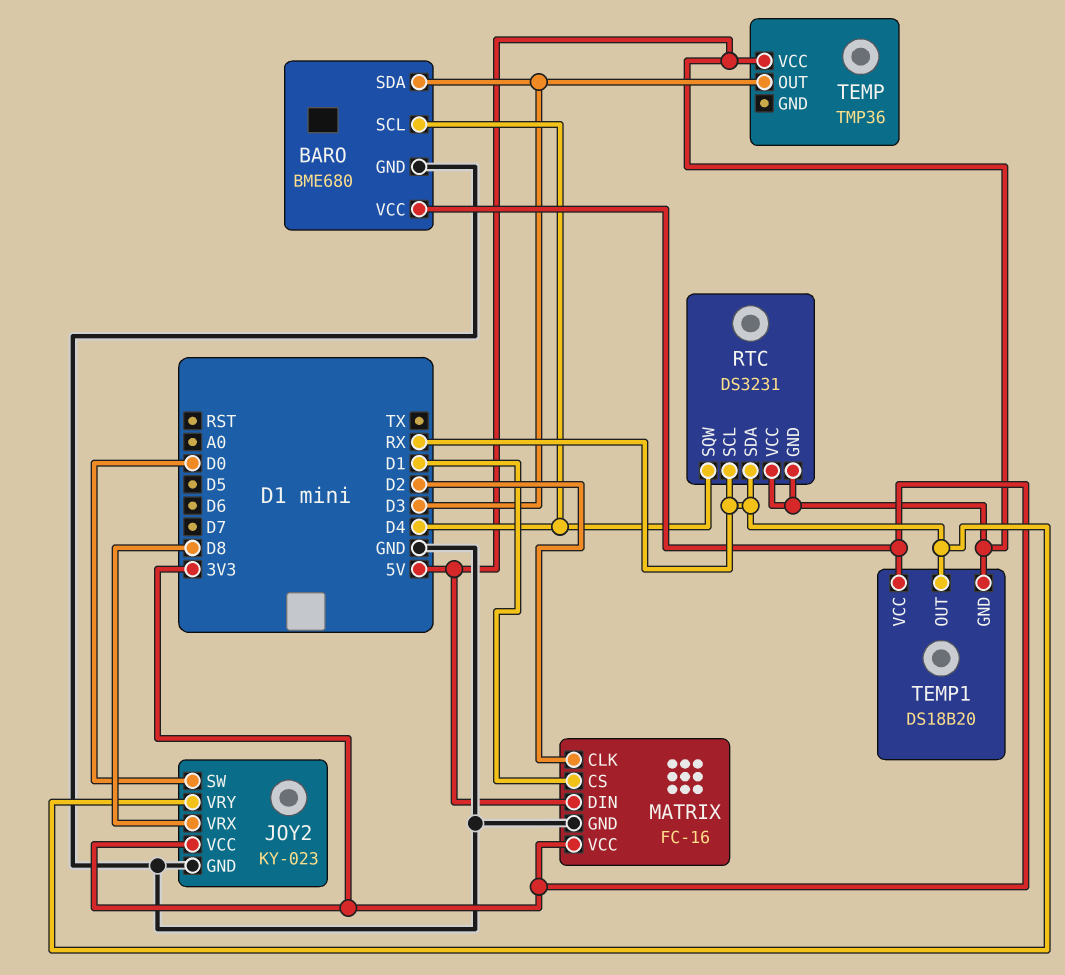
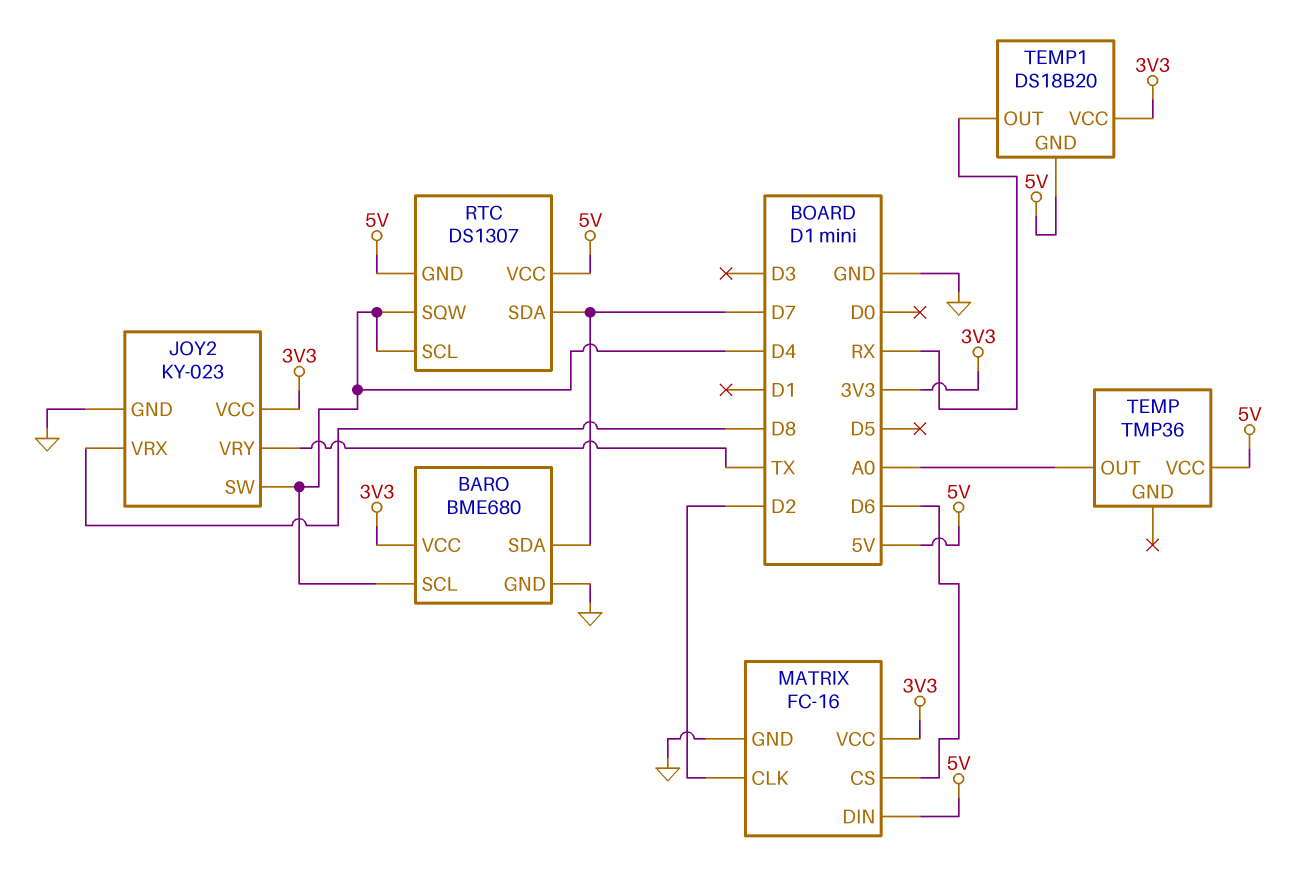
BARO pin SDA: D3 -> D7
JOY2 pin SW: D0 -> D4
JOY2 pin VRY: RX -> TX
MATRIX pin CS: D1 -> D6
RTC: DS3231 -> DS1307
RTC pin SCL: RX -> D4
RTC pin SDA: RX -> D7
TEMP pin OUT: D3 -> A0

